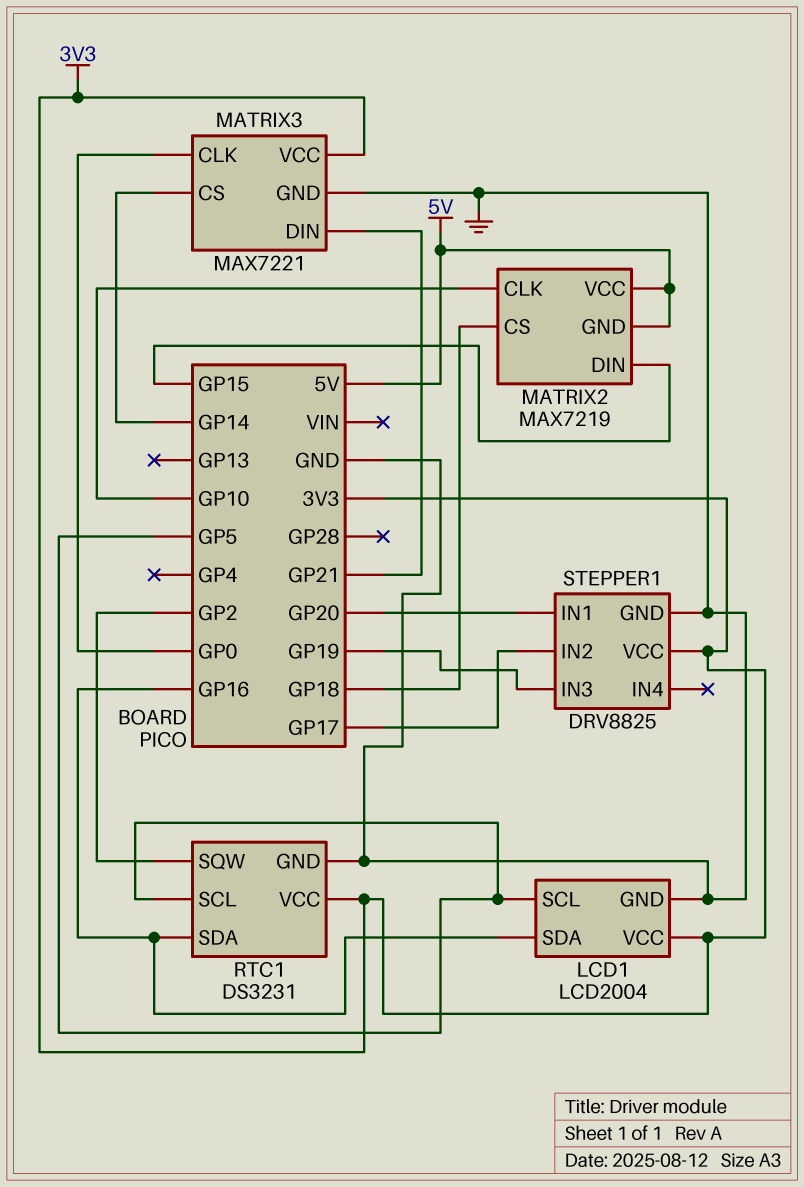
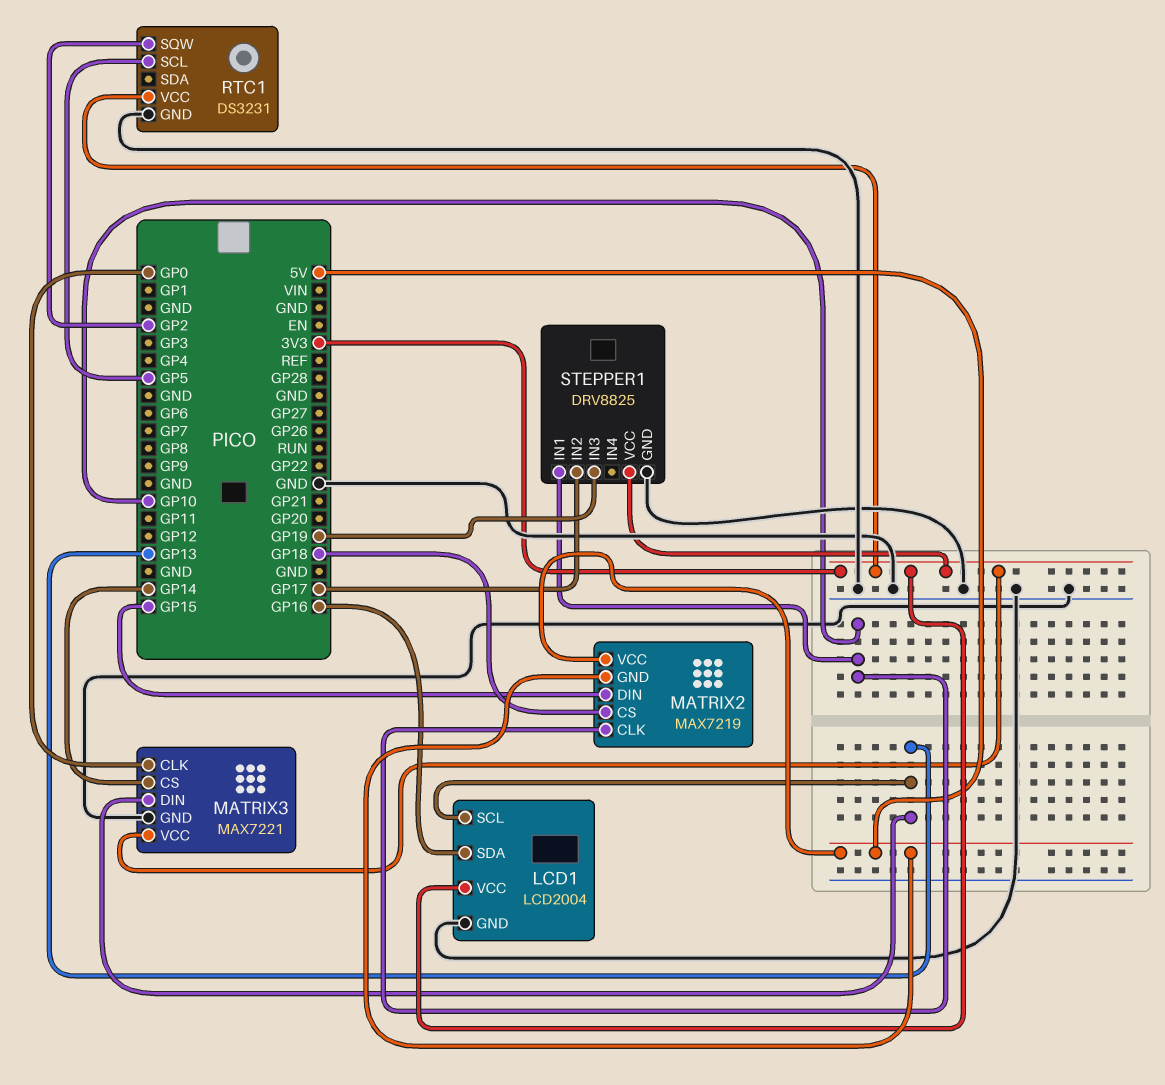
LCD1 pin SCL: GP5 -> GP13
MATRIX3 pin DIN: GP21 -> GP13
RTC1 pin SDA: GP16 -> none
STEPPER1 pin IN1: GP20 -> GP10

